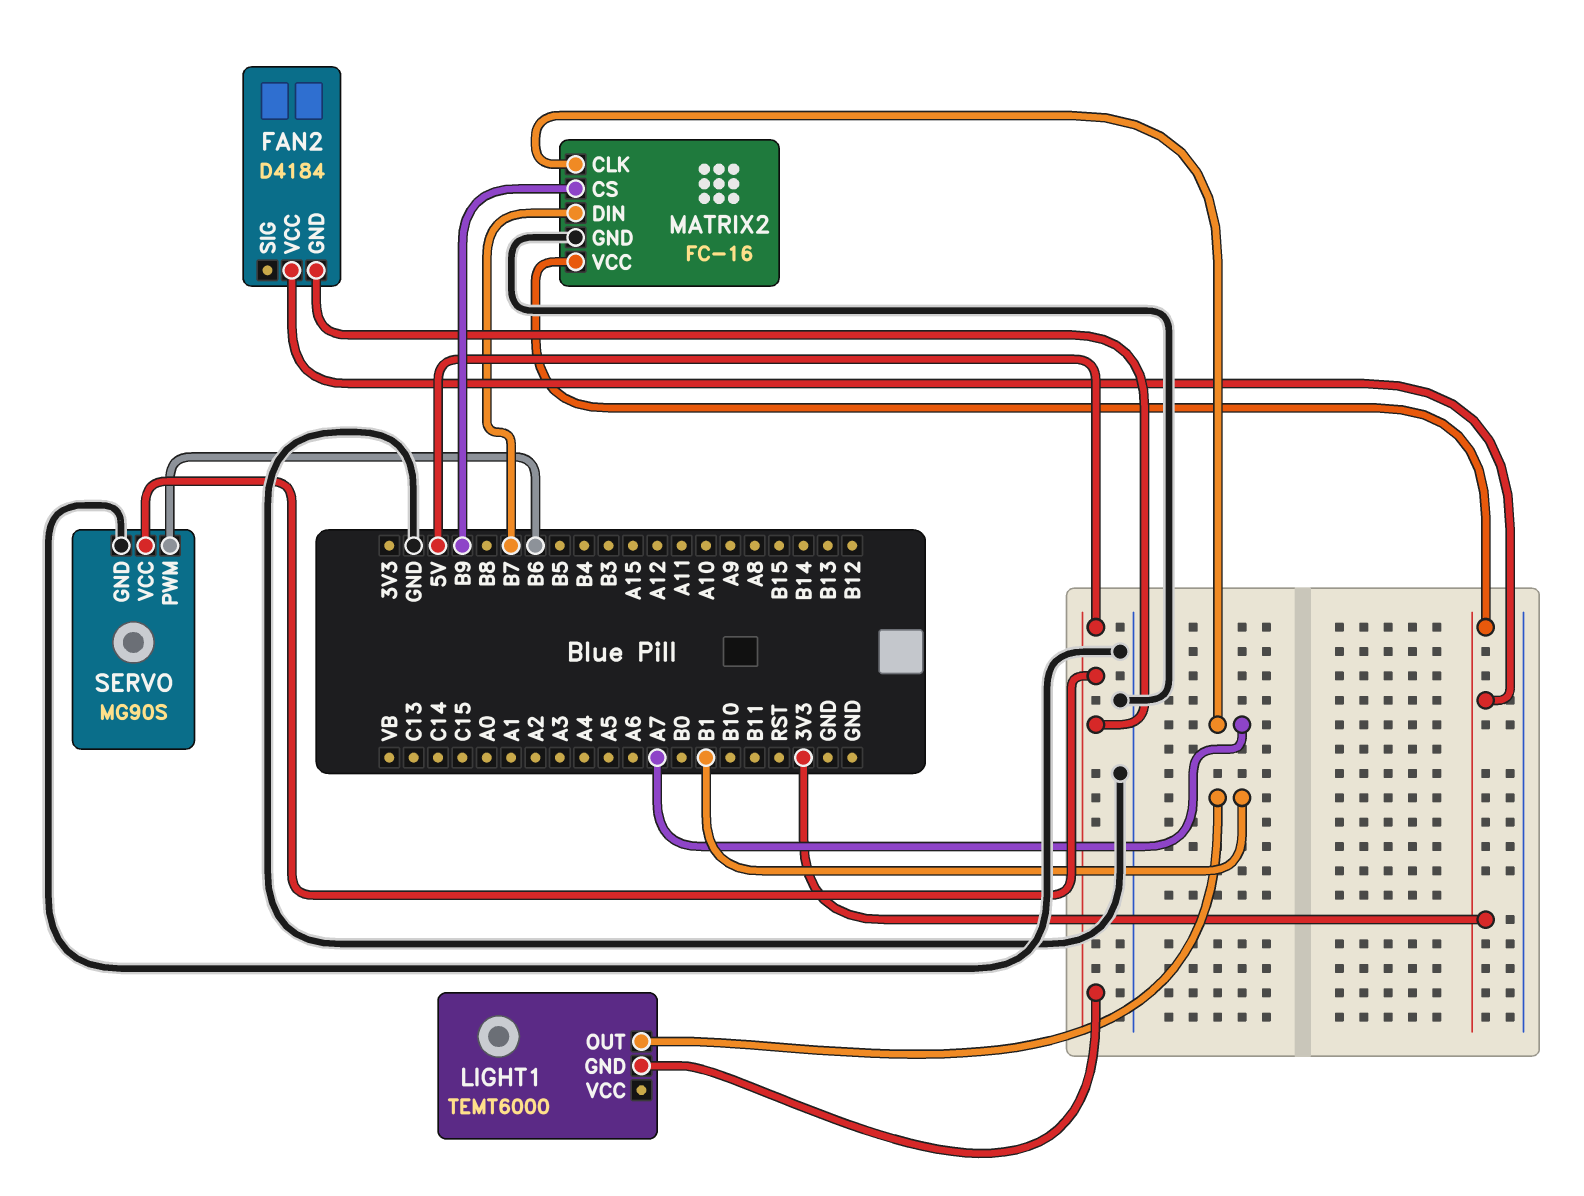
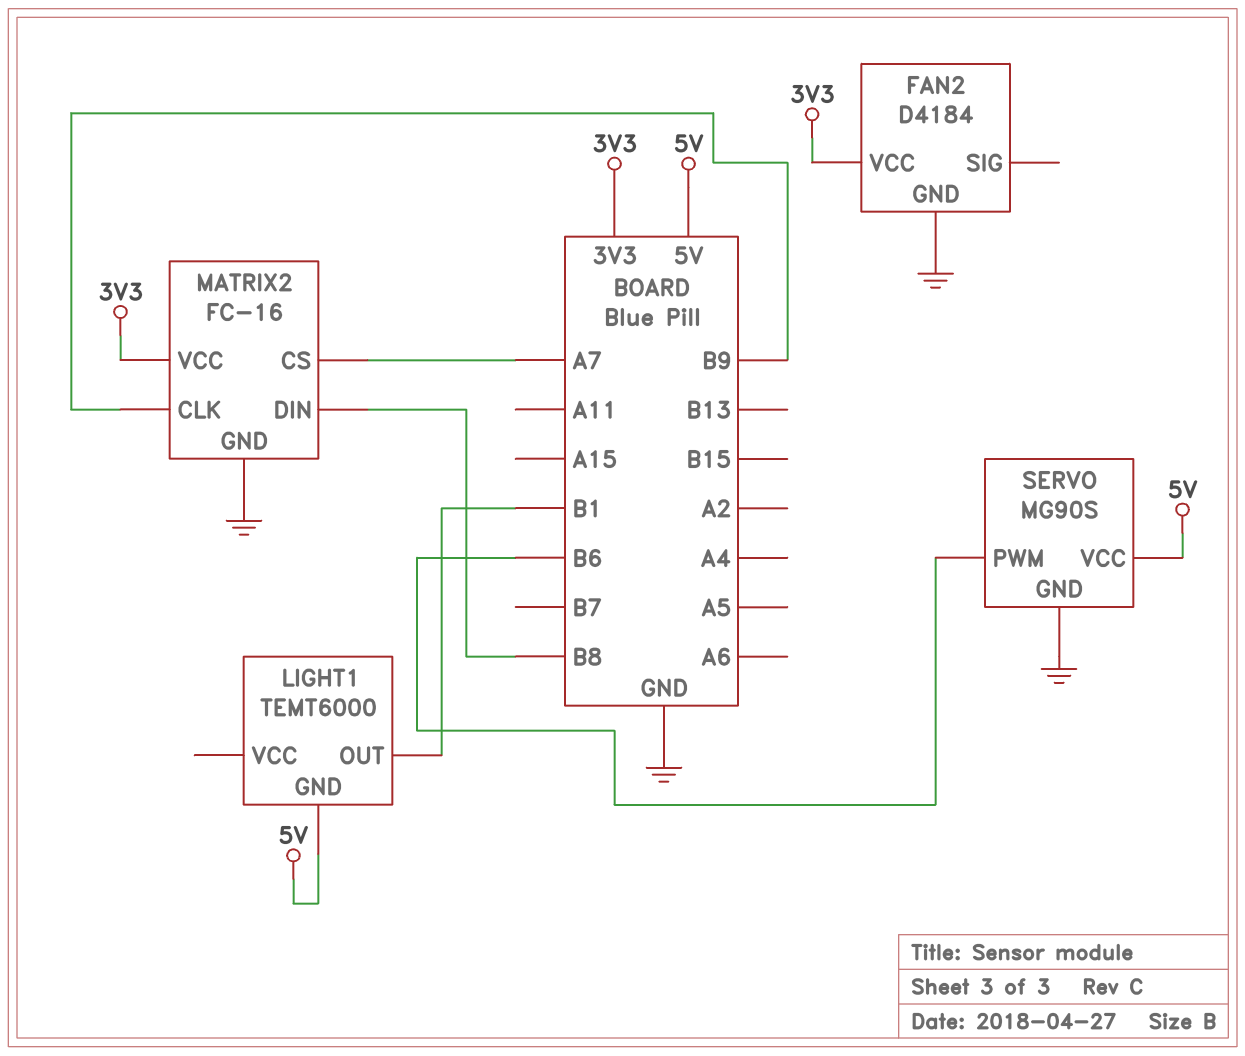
FAN2 pin GND: 5V -> GND
MATRIX2 pin CLK: A7 -> B9
MATRIX2 pin CS: B9 -> A7
MATRIX2 pin DIN: B7 -> B8

